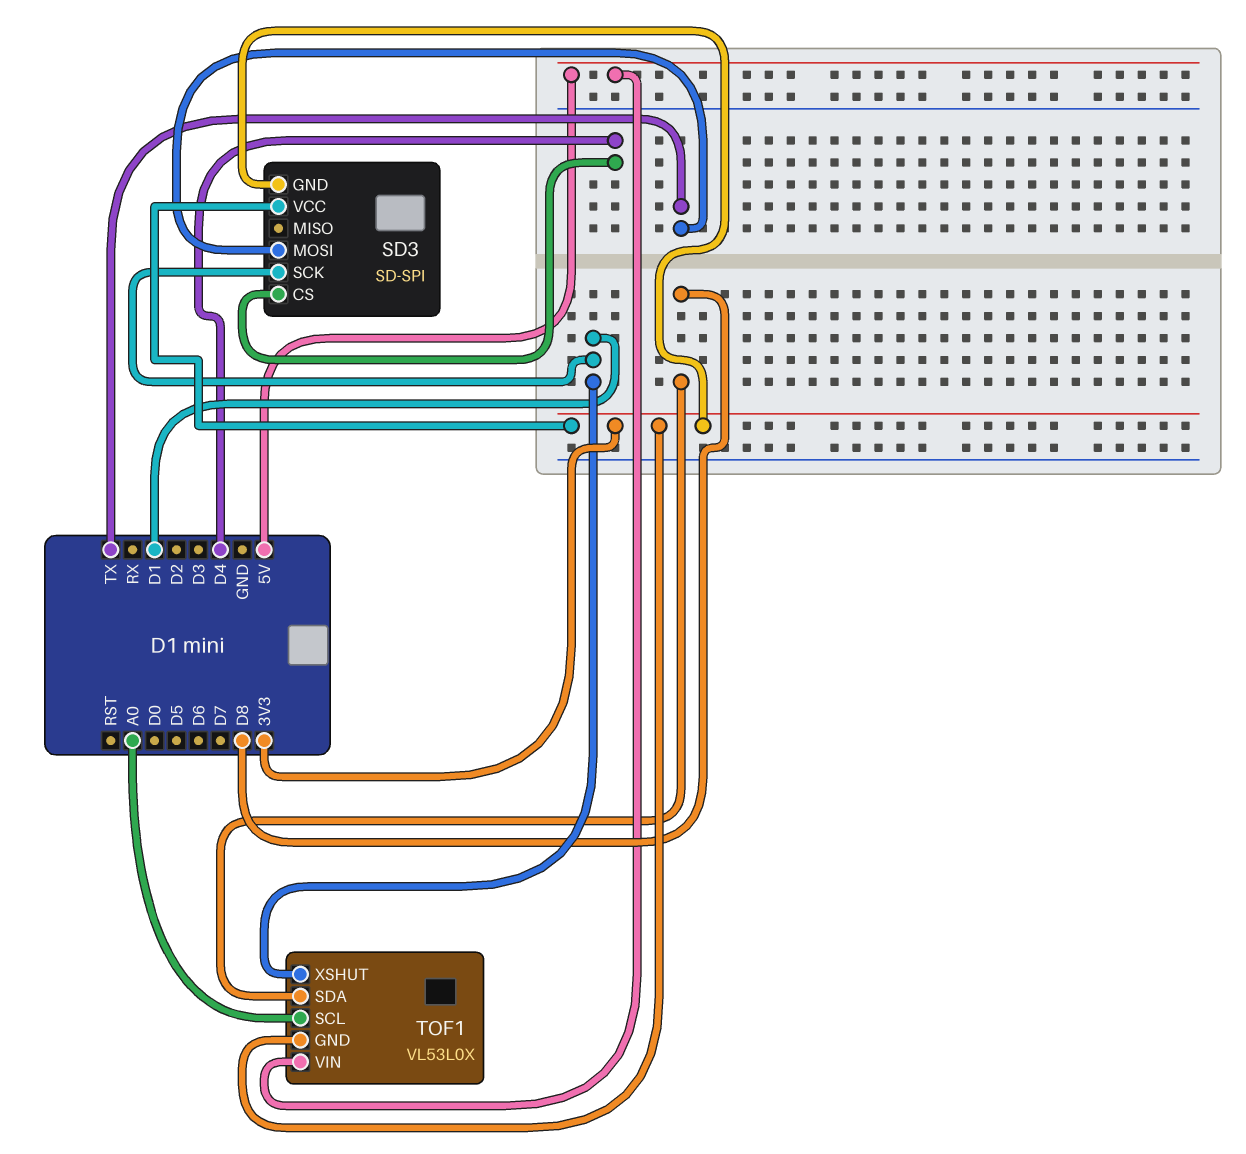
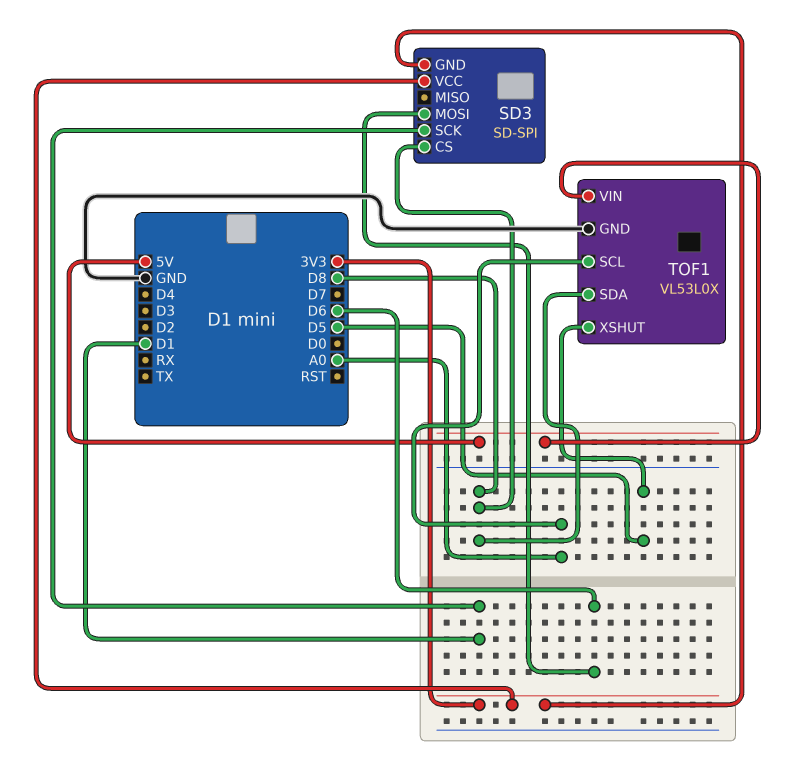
SD3 pin CS: D4 -> D8
SD3 pin MOSI: TX -> D6
TOF1 pin GND: 3V3 -> GND
TOF1 pin XSHUT: D1 -> D5

